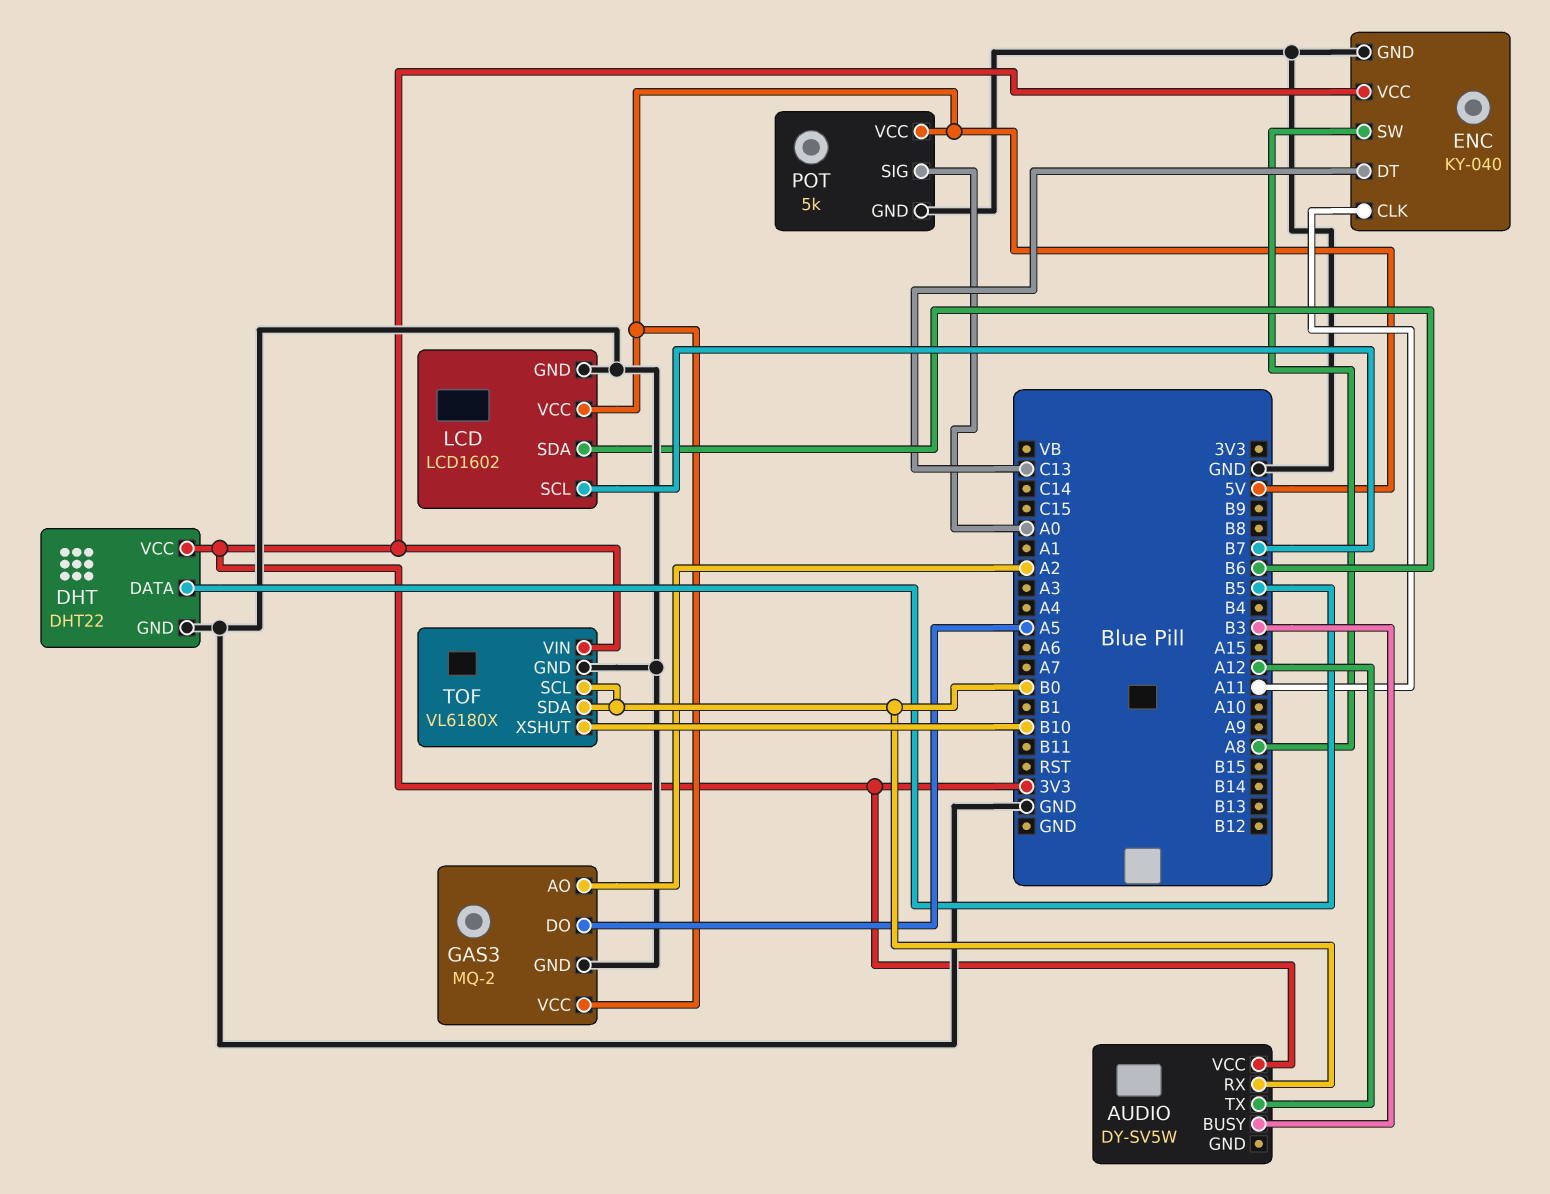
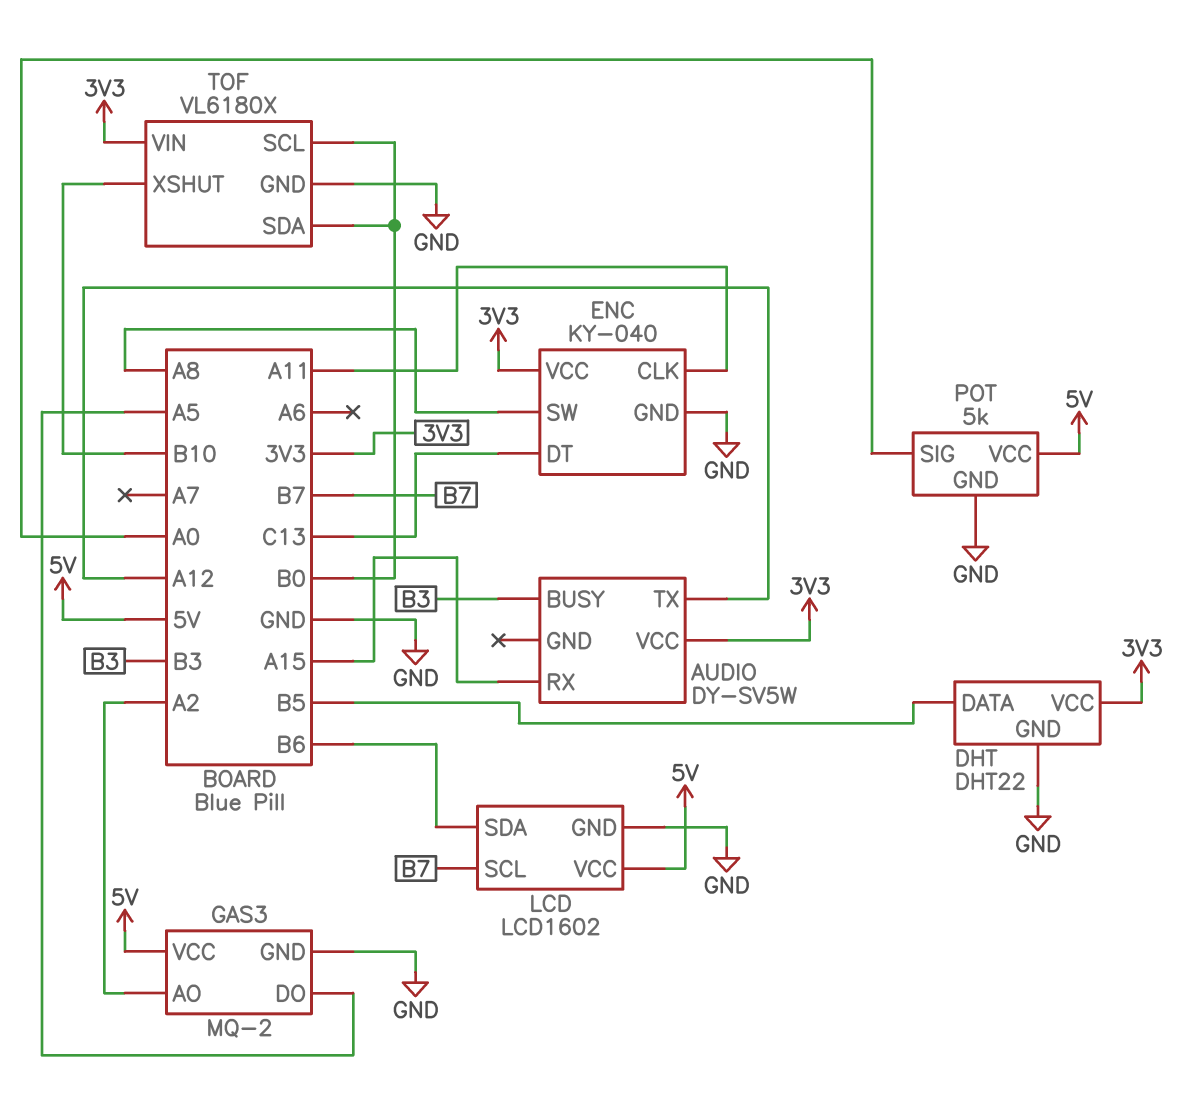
AUDIO pin RX: B0 -> A15

